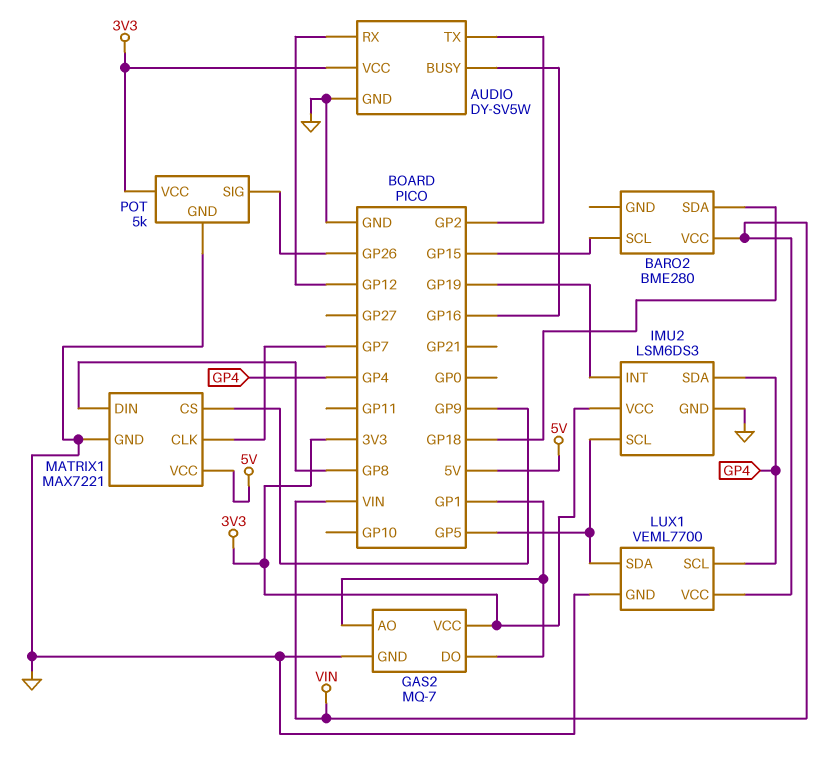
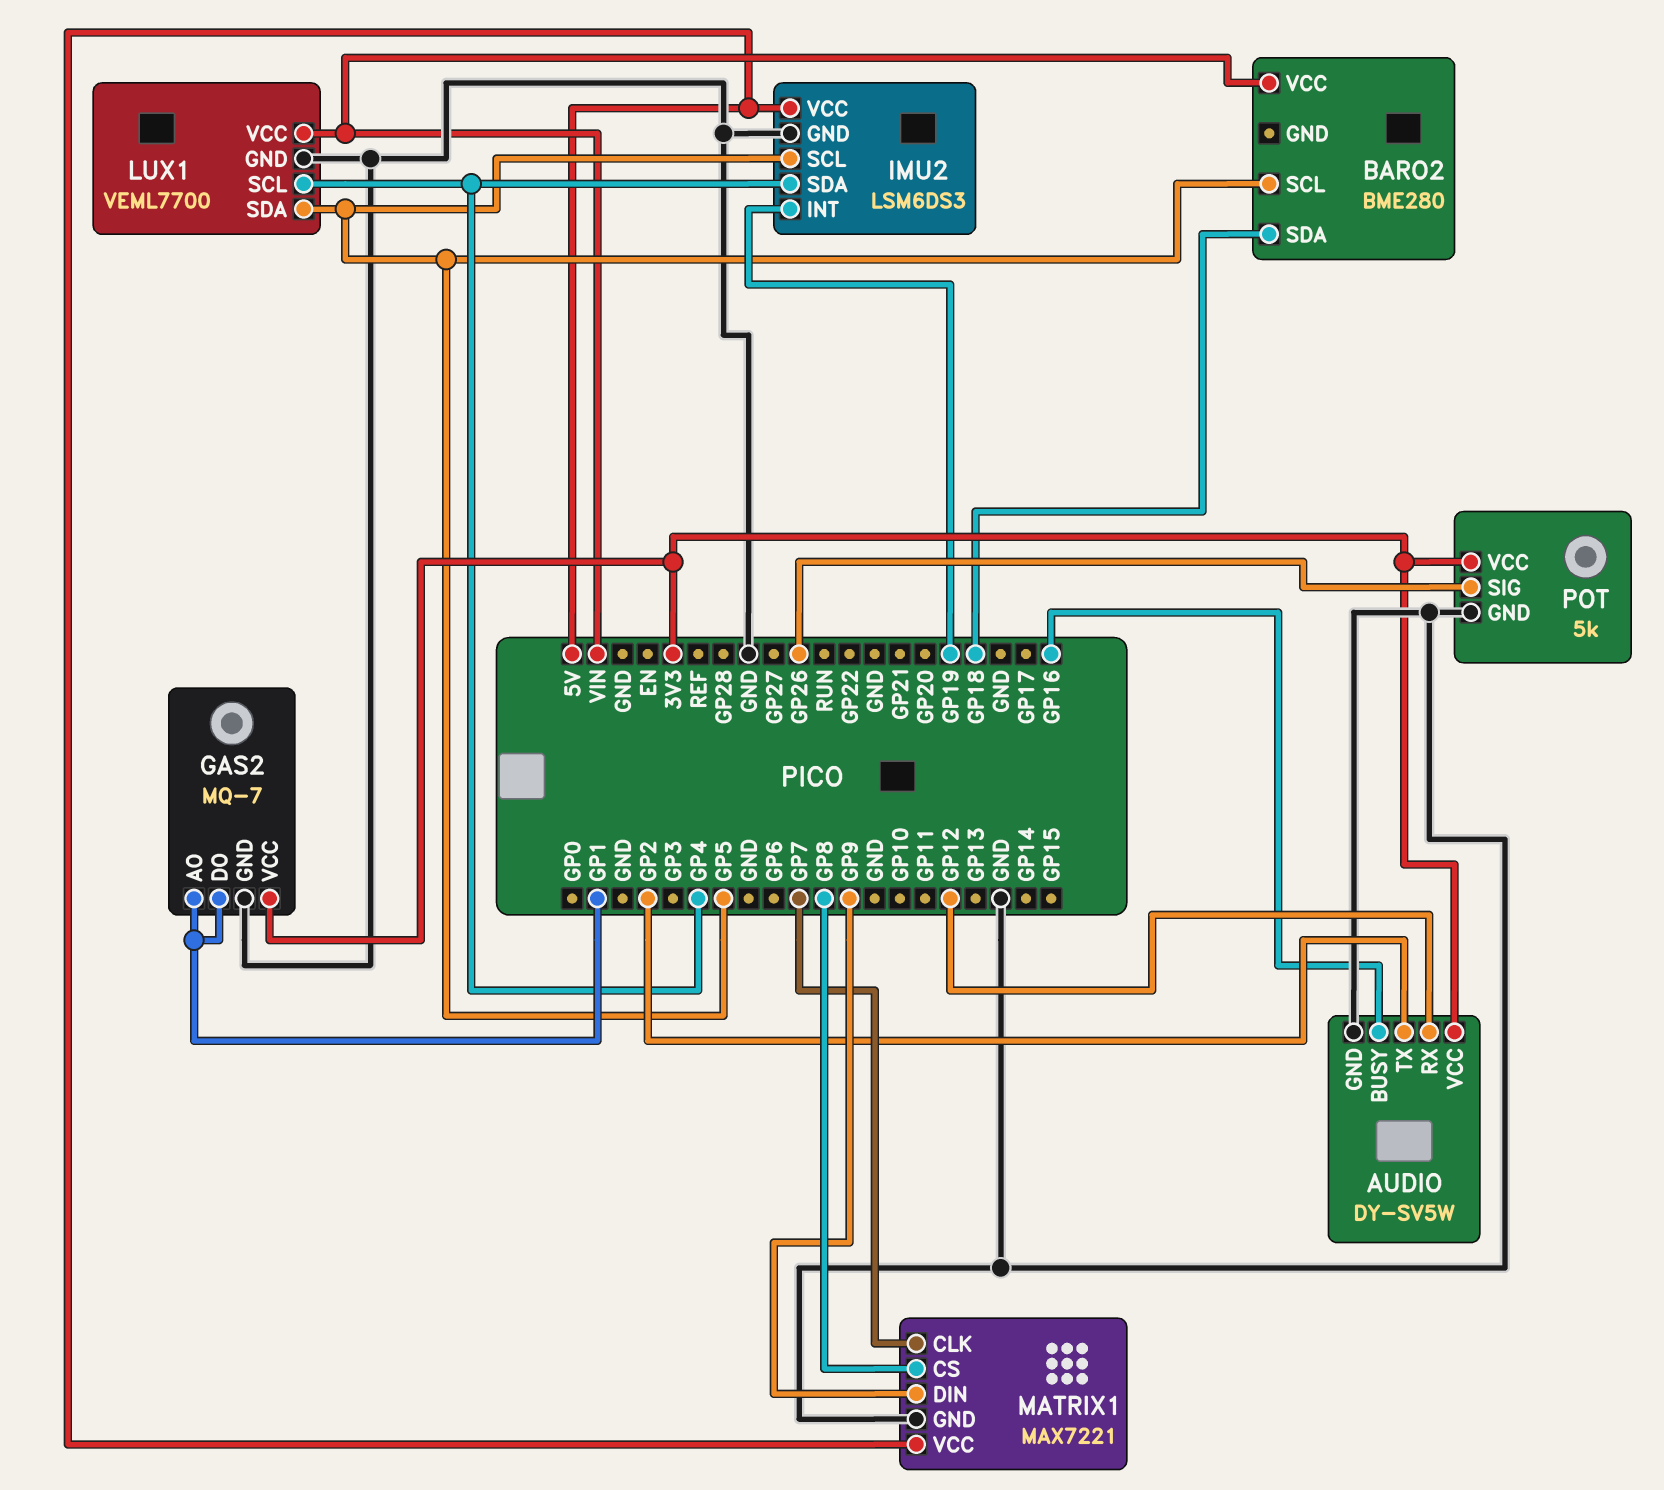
BARO2 pin SCL: GP15 -> GP5
IMU2 pin VCC: 3V3 -> 5V
MATRIX1 pin CS: GP9 -> GP8
MATRIX1 pin DIN: GP8 -> GP9

